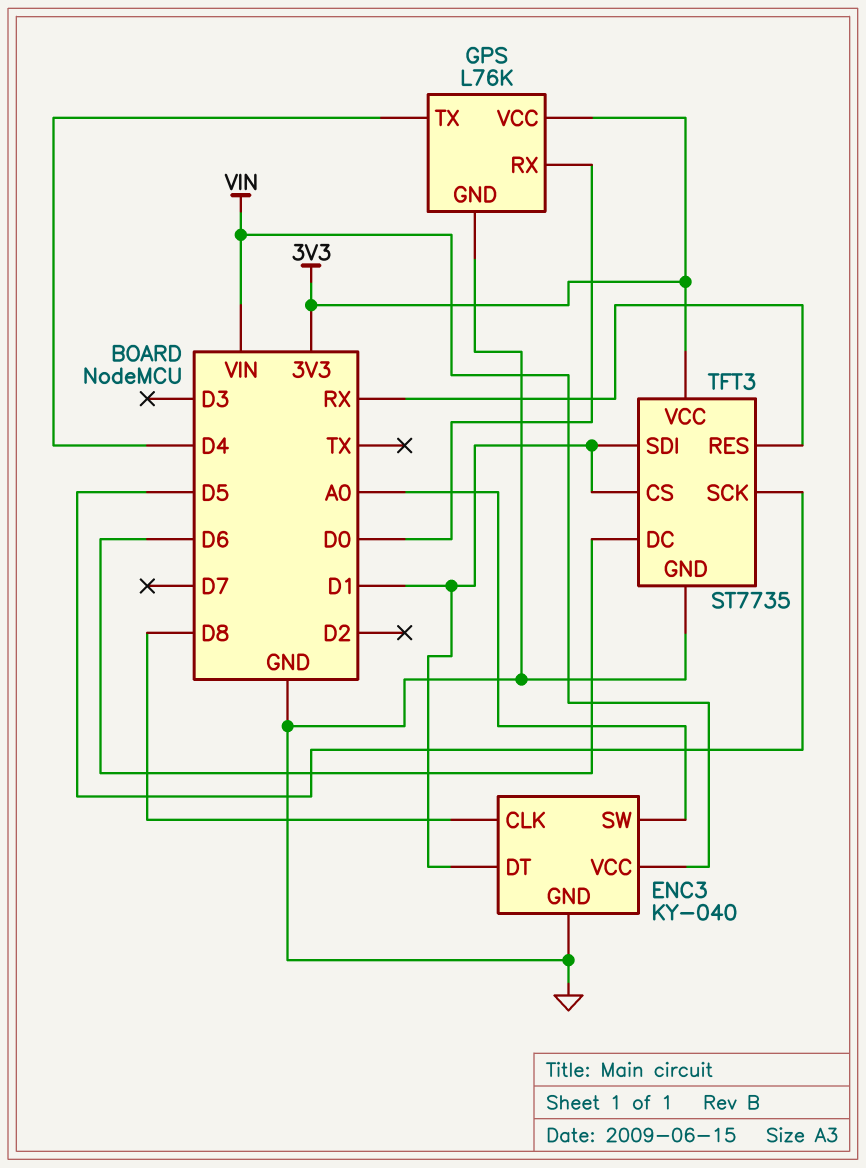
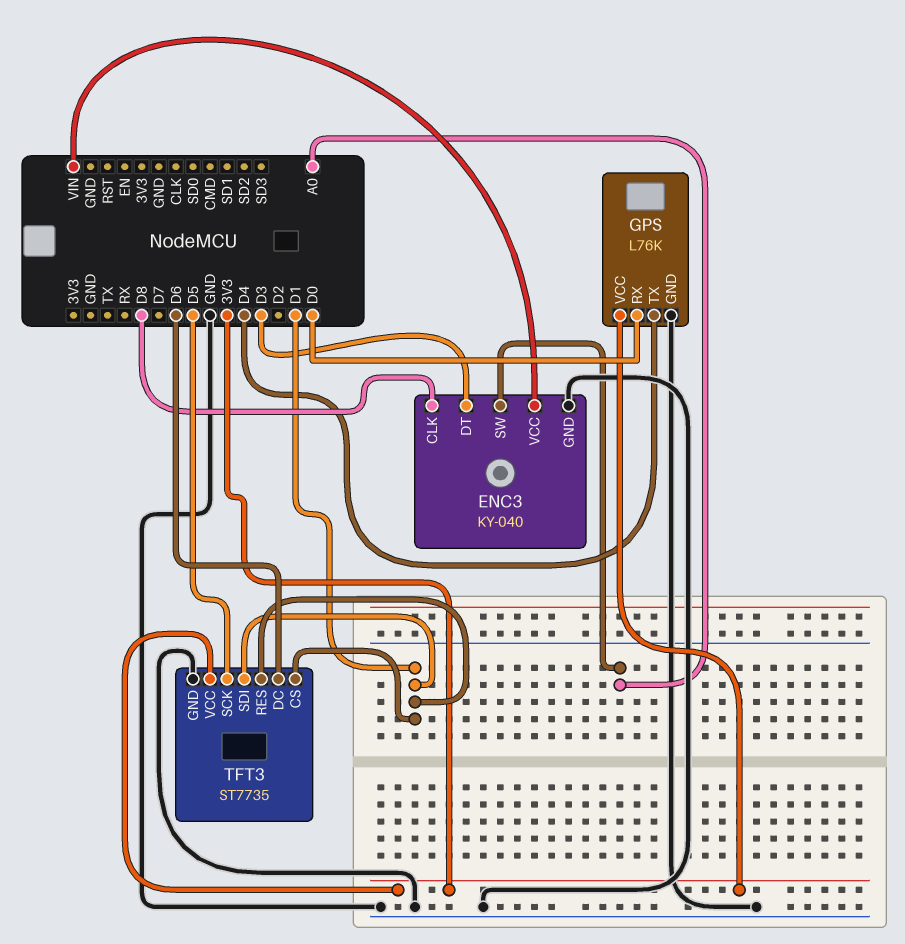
ENC3 pin DT: D1 -> D3
TFT3 pin RES: RX -> D1

